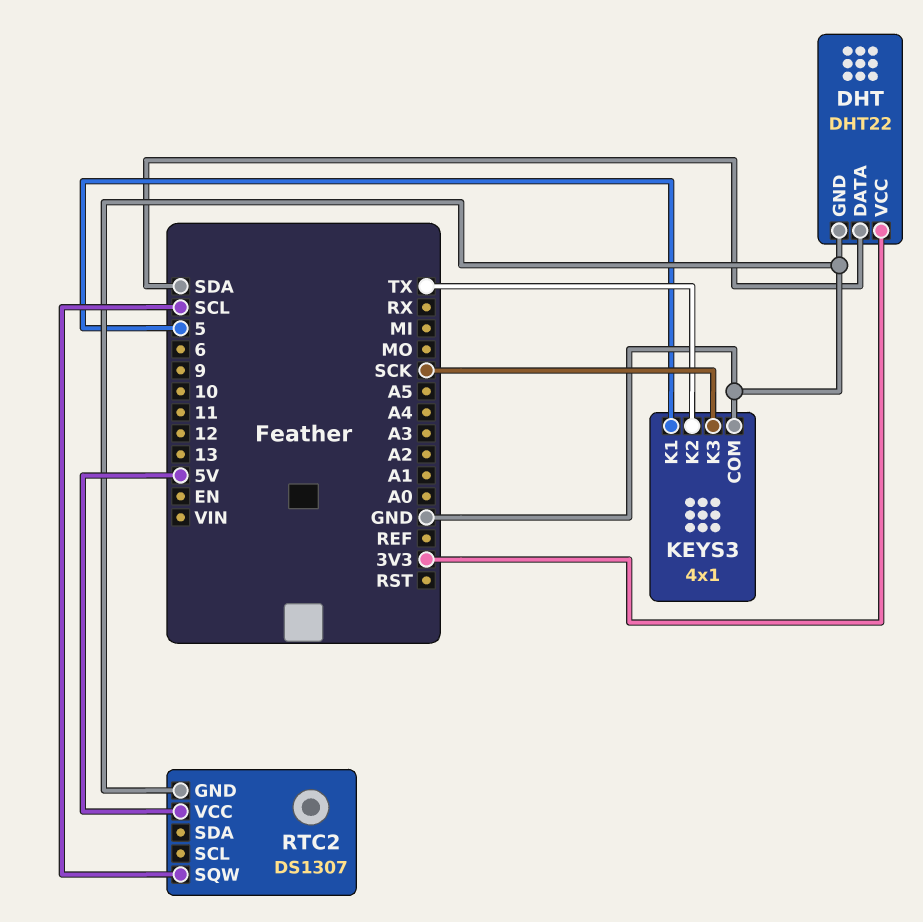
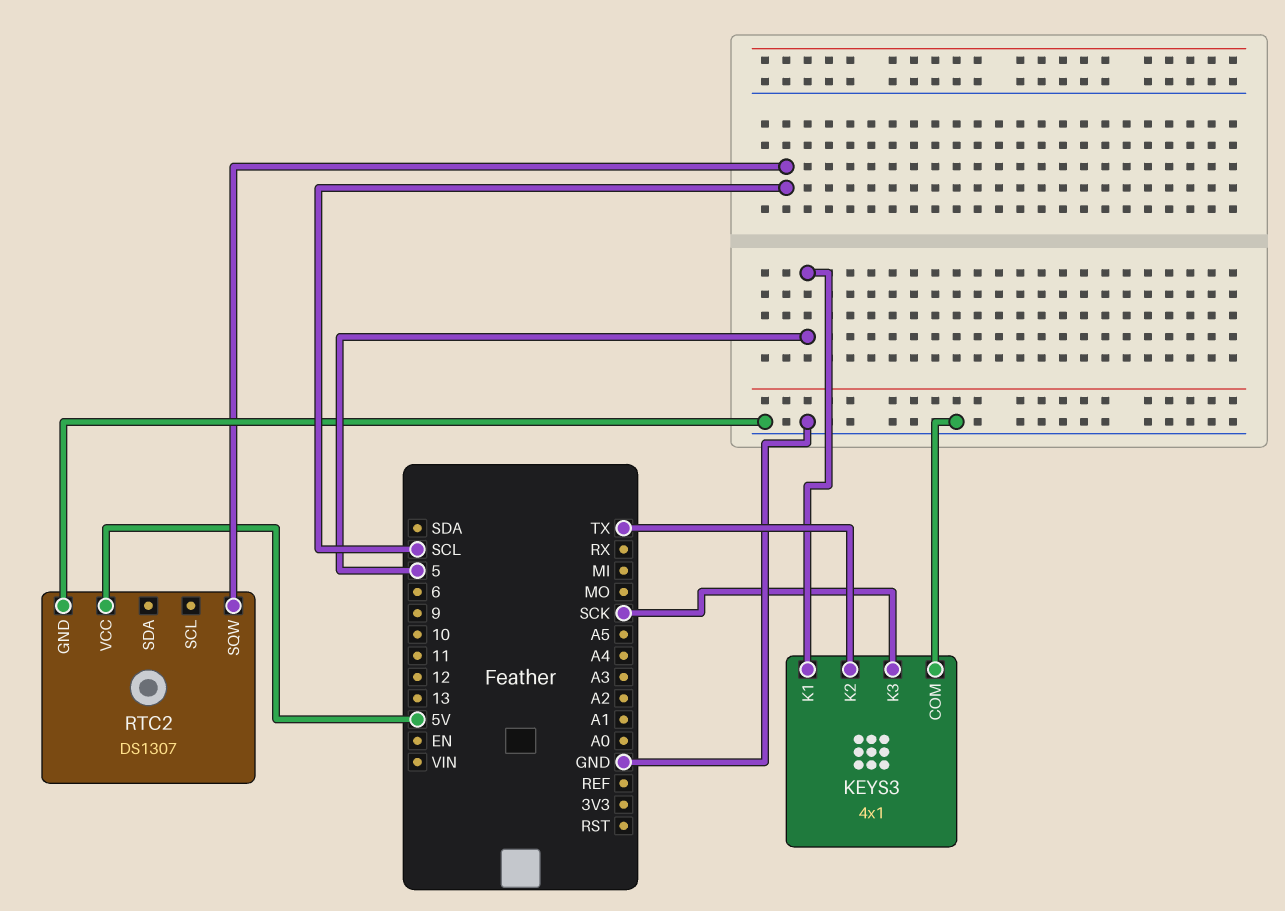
DHT: DHT22 -> none
DHT pin DATA: SDA -> none
DHT pin GND: GND -> none
DHT pin VCC: 3V3 -> none

